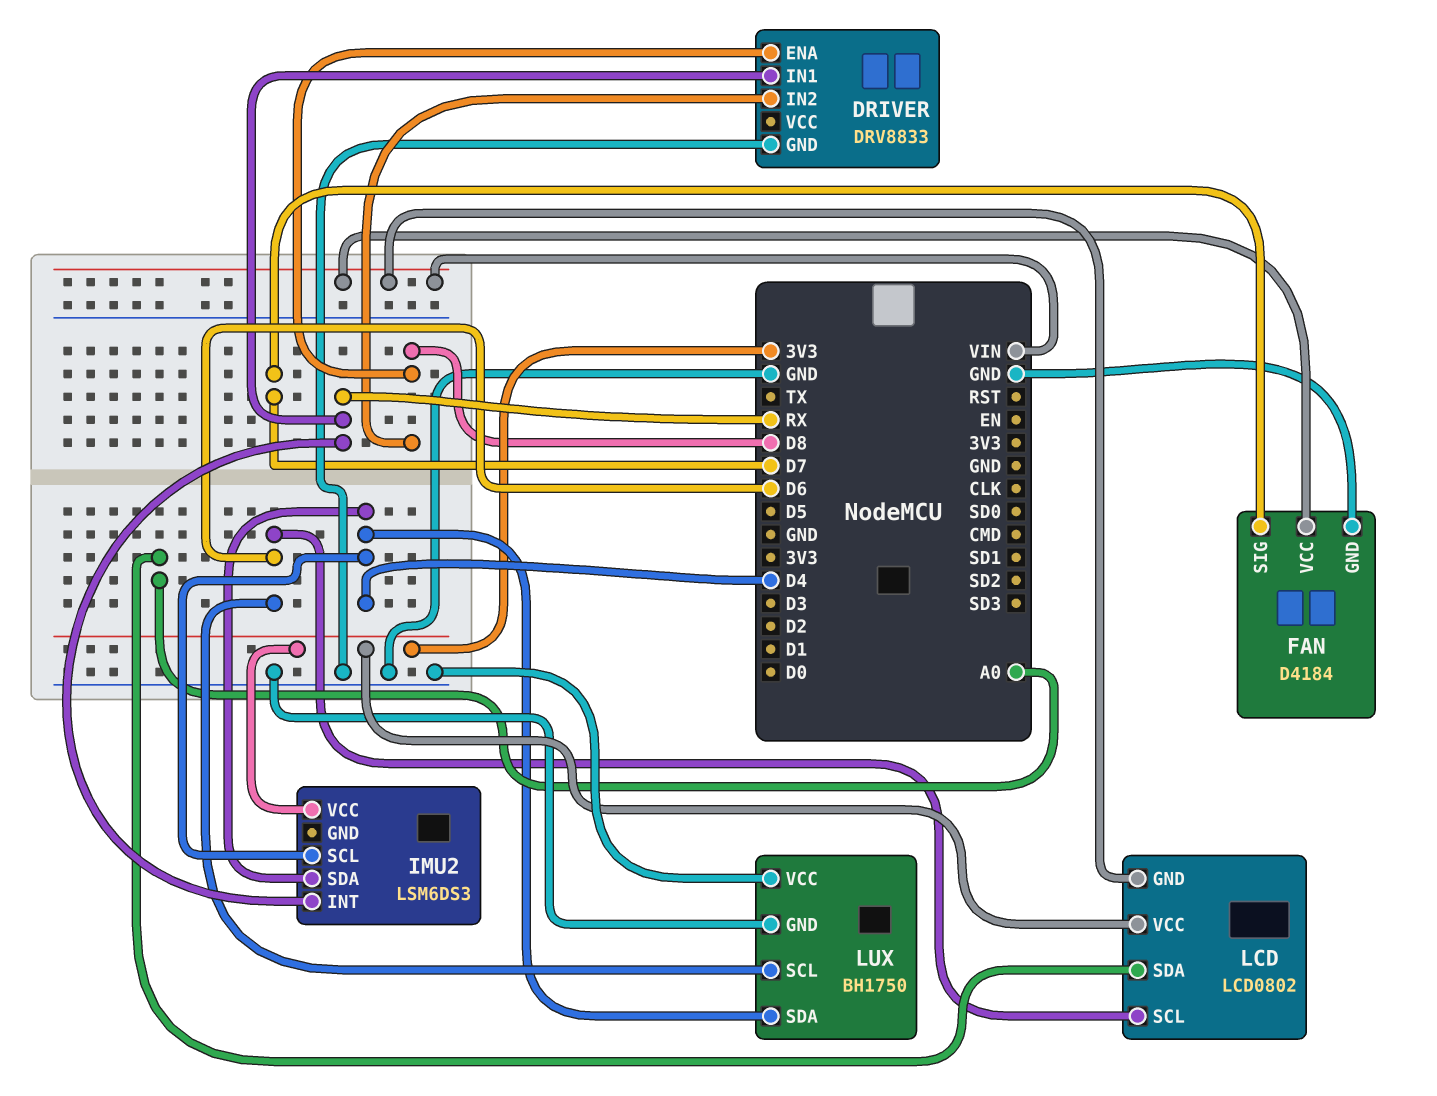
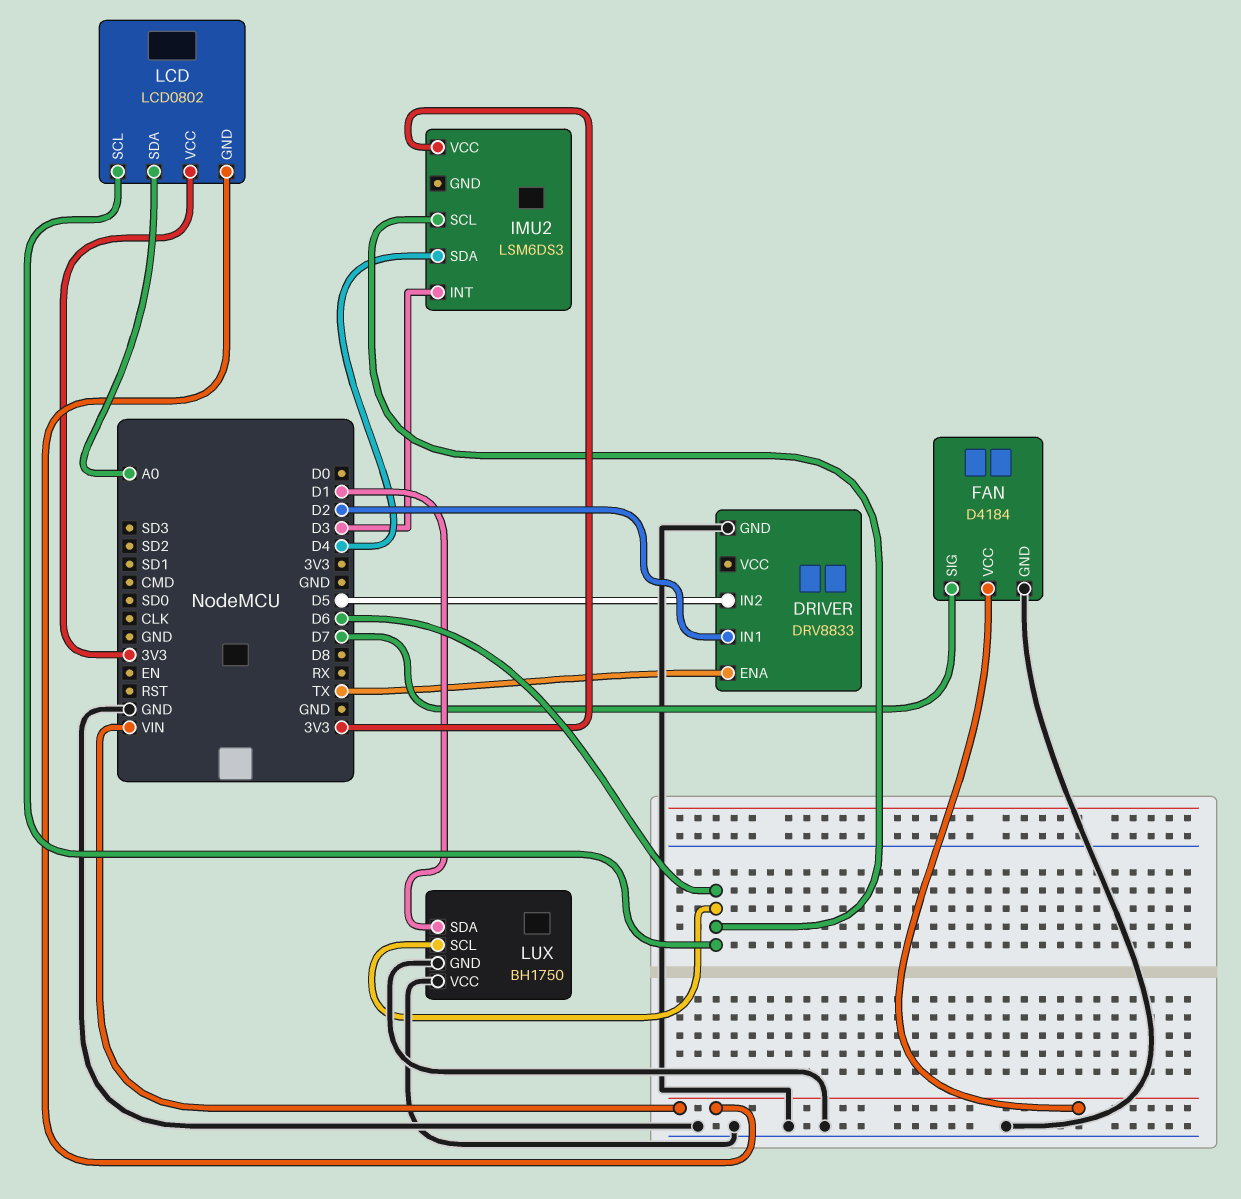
DRIVER pin ENA: D8 -> TX
DRIVER pin IN1: RX -> D2
DRIVER pin IN2: D8 -> D5
IMU2 pin INT: RX -> D3
IMU2 pin SCL: D4 -> D6
LUX pin SDA: D4 -> D1

